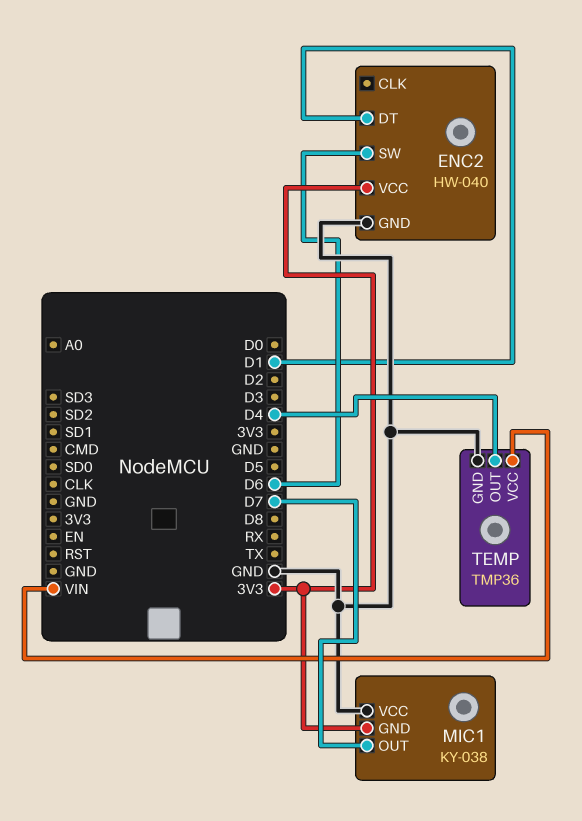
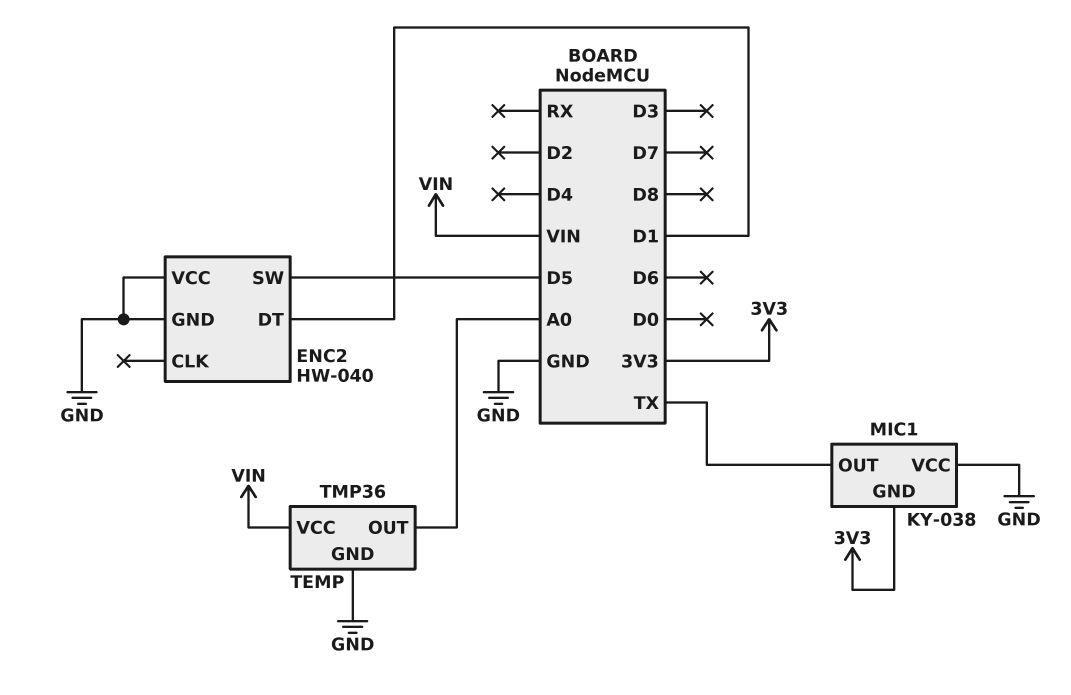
ENC2 pin SW: D6 -> D5
ENC2 pin VCC: 3V3 -> GND
MIC1 pin OUT: D7 -> TX
TEMP pin OUT: D4 -> A0

